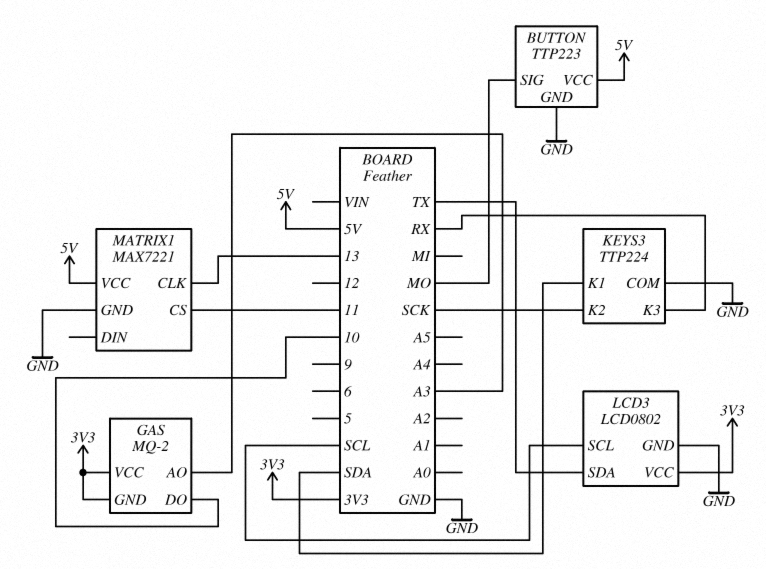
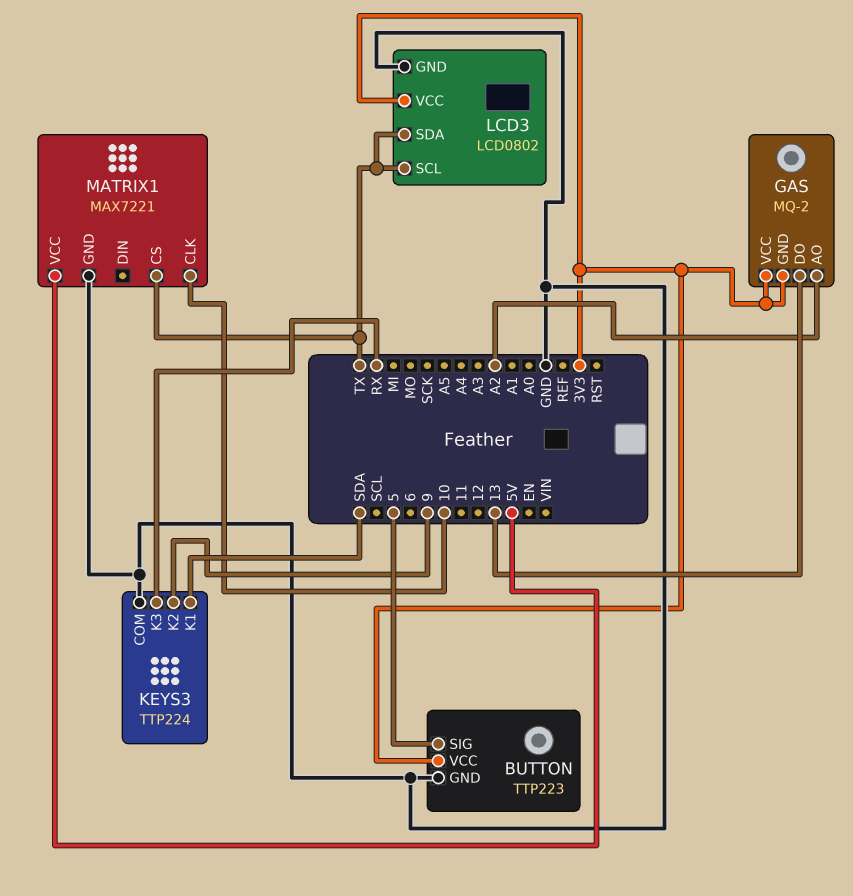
BUTTON pin SIG: MO -> 5
BUTTON pin VCC: 5V -> 3V3
GAS pin AO: A3 -> A2
GAS pin DO: 10 -> 13
KEYS3 pin K2: SCK -> 9
LCD3 pin SCL: SCL -> TX
MATRIX1 pin CLK: 13 -> 10
MATRIX1 pin CS: 11 -> TX

